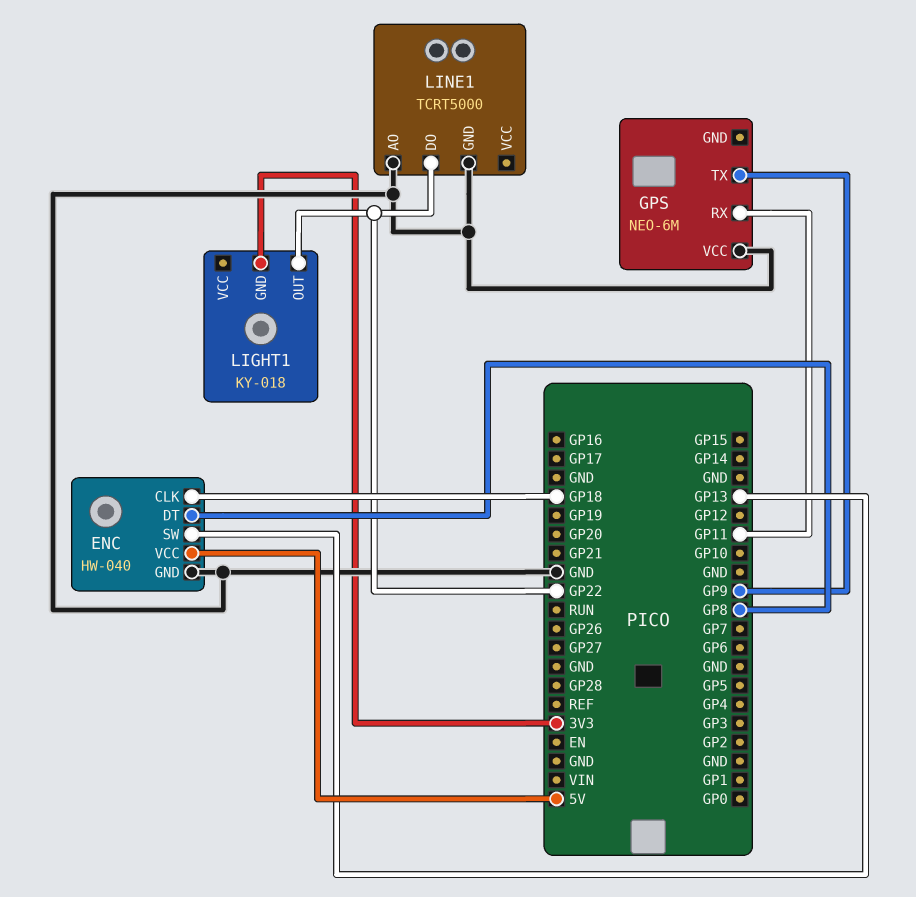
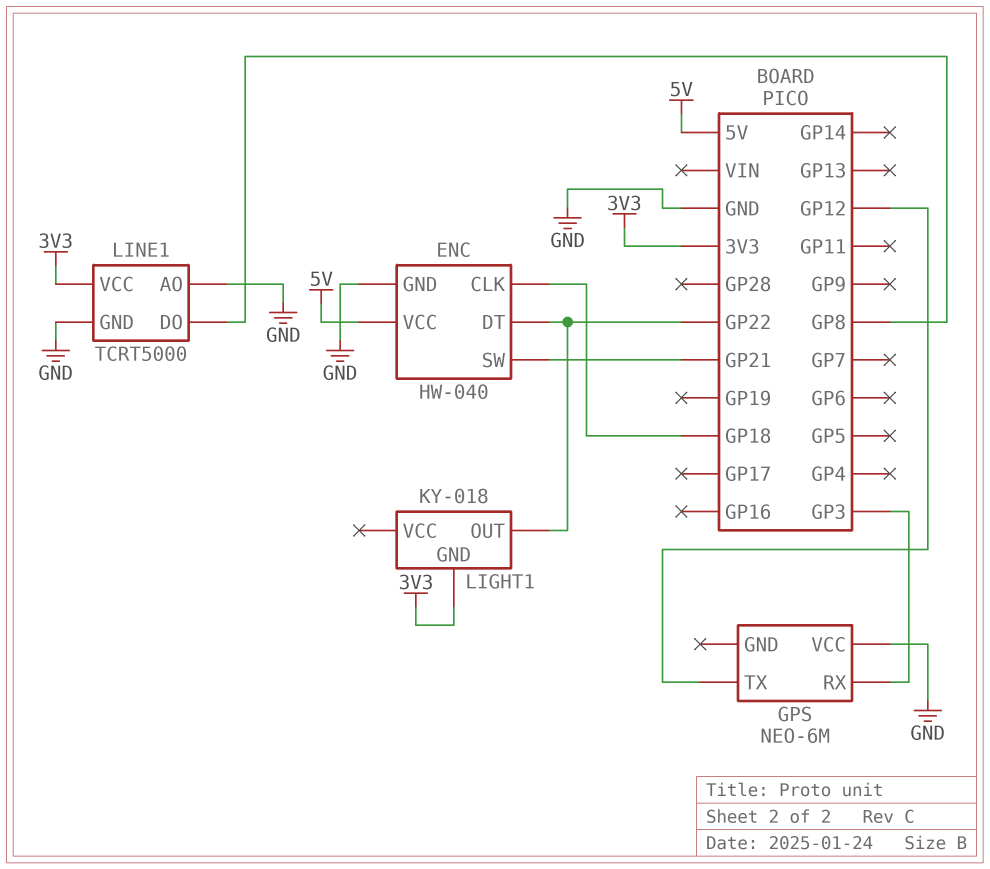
ENC pin DT: GP8 -> GP22
ENC pin SW: GP13 -> GP21
GPS pin RX: GP11 -> GP3
GPS pin TX: GP9 -> GP12
LINE1 pin DO: GP22 -> GP8
LINE1 pin VCC: none -> 3V3

